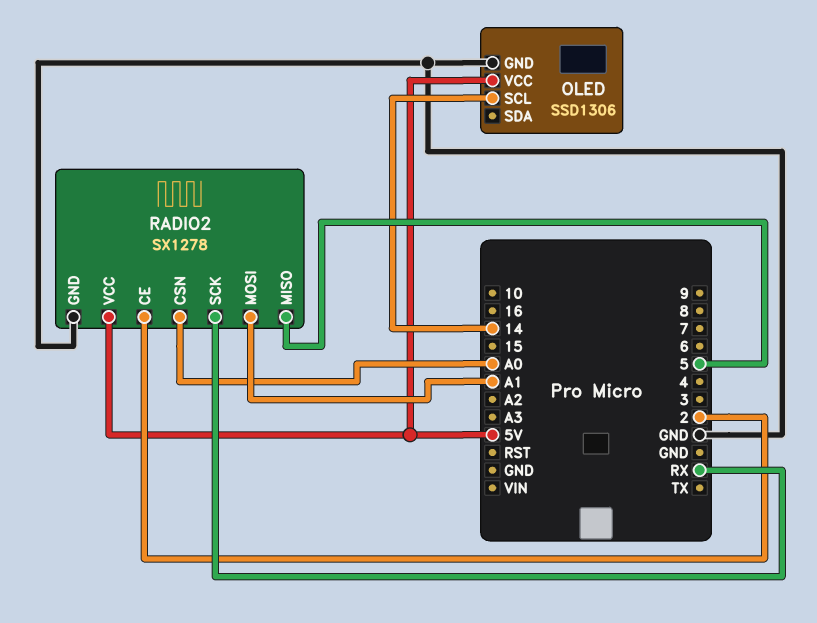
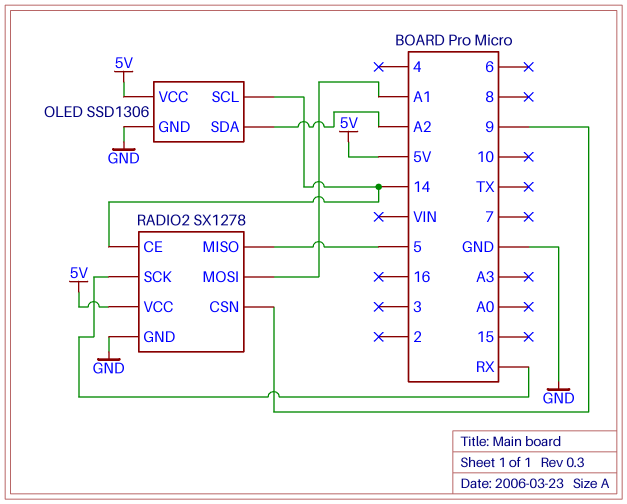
OLED pin SDA: none -> A2
RADIO2 pin CE: 2 -> 14
RADIO2 pin CSN: A0 -> 9

